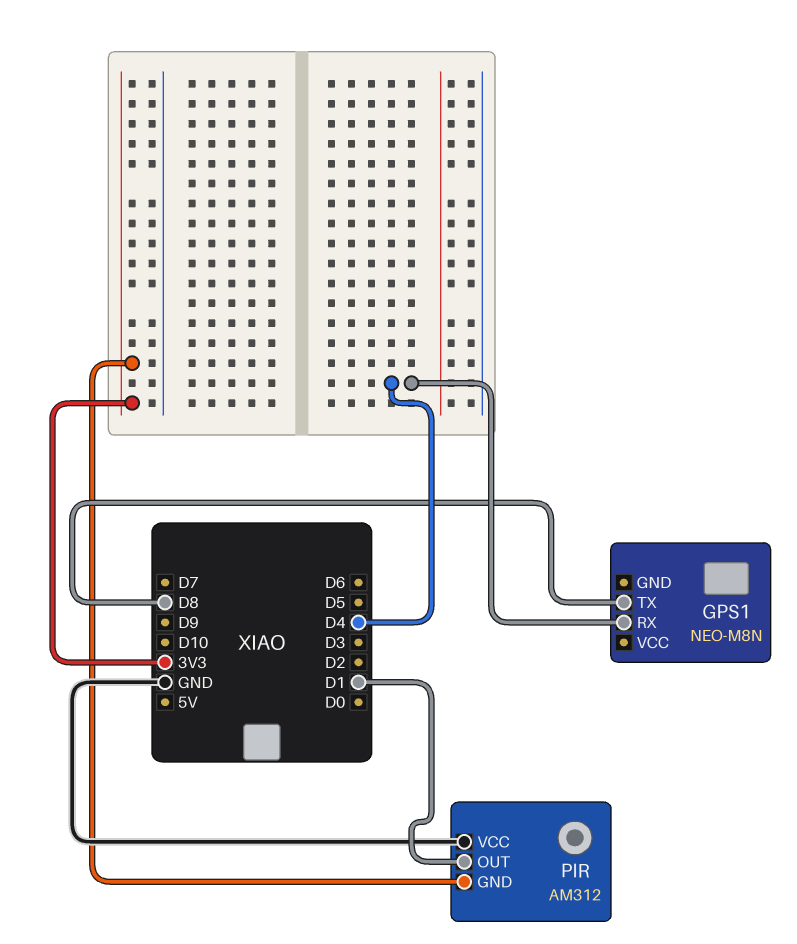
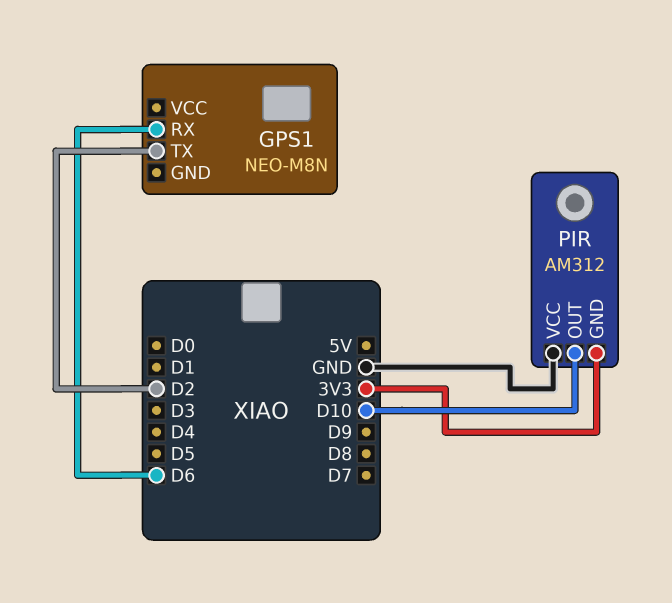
GPS1 pin RX: D4 -> D6
GPS1 pin TX: D8 -> D2
PIR pin OUT: D1 -> D10

